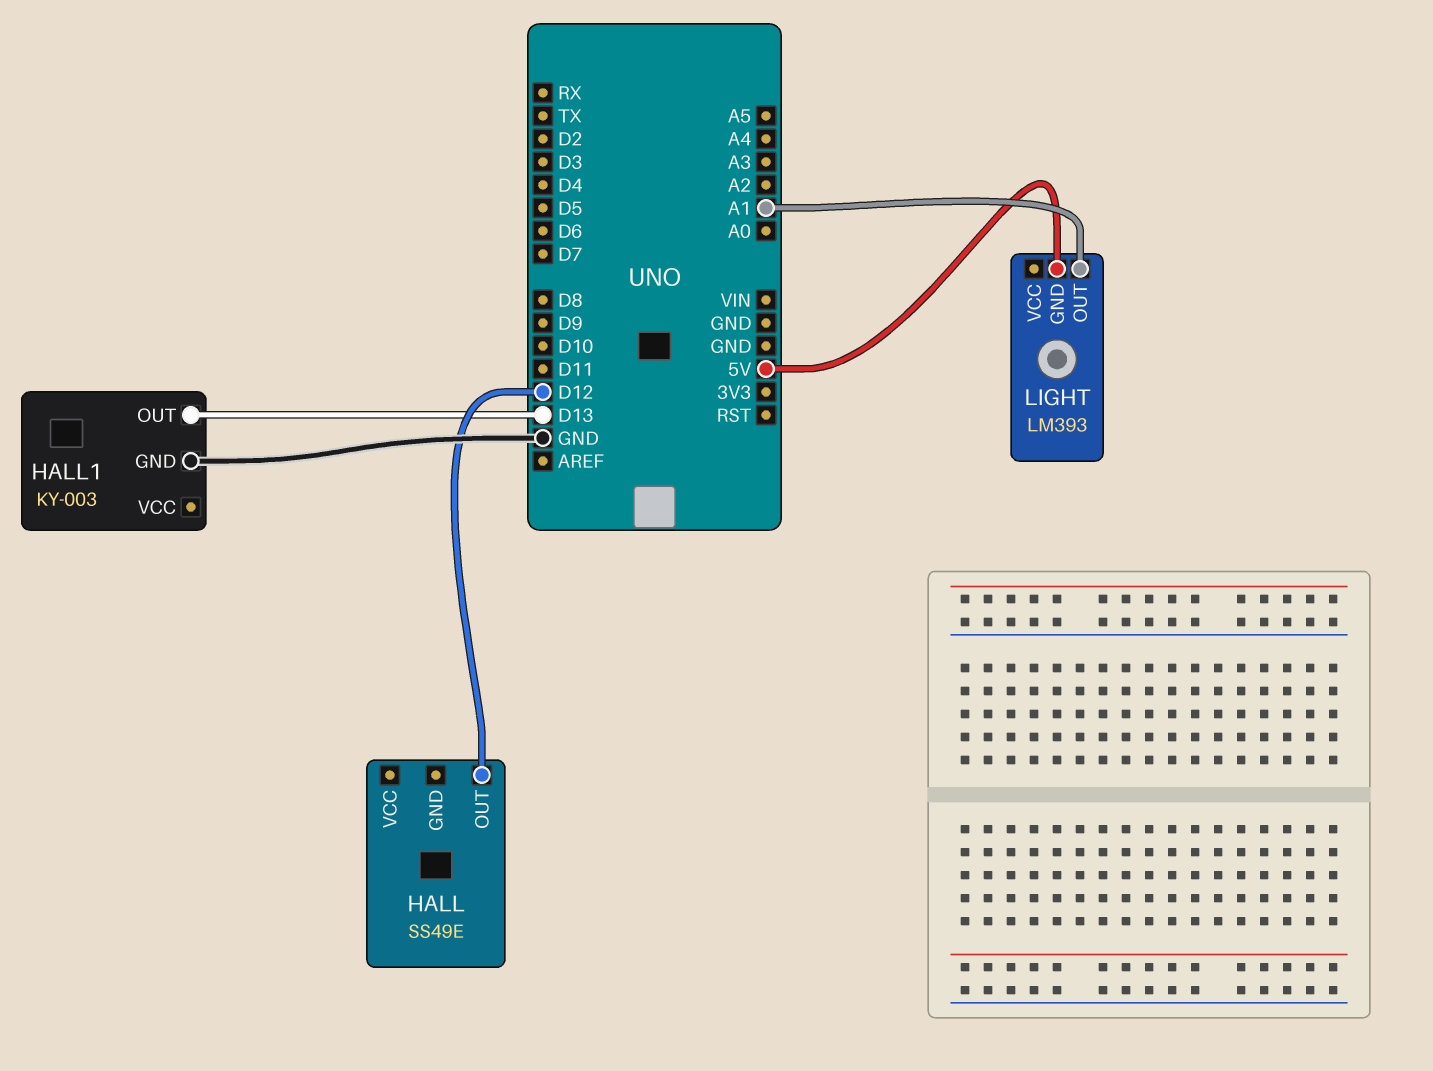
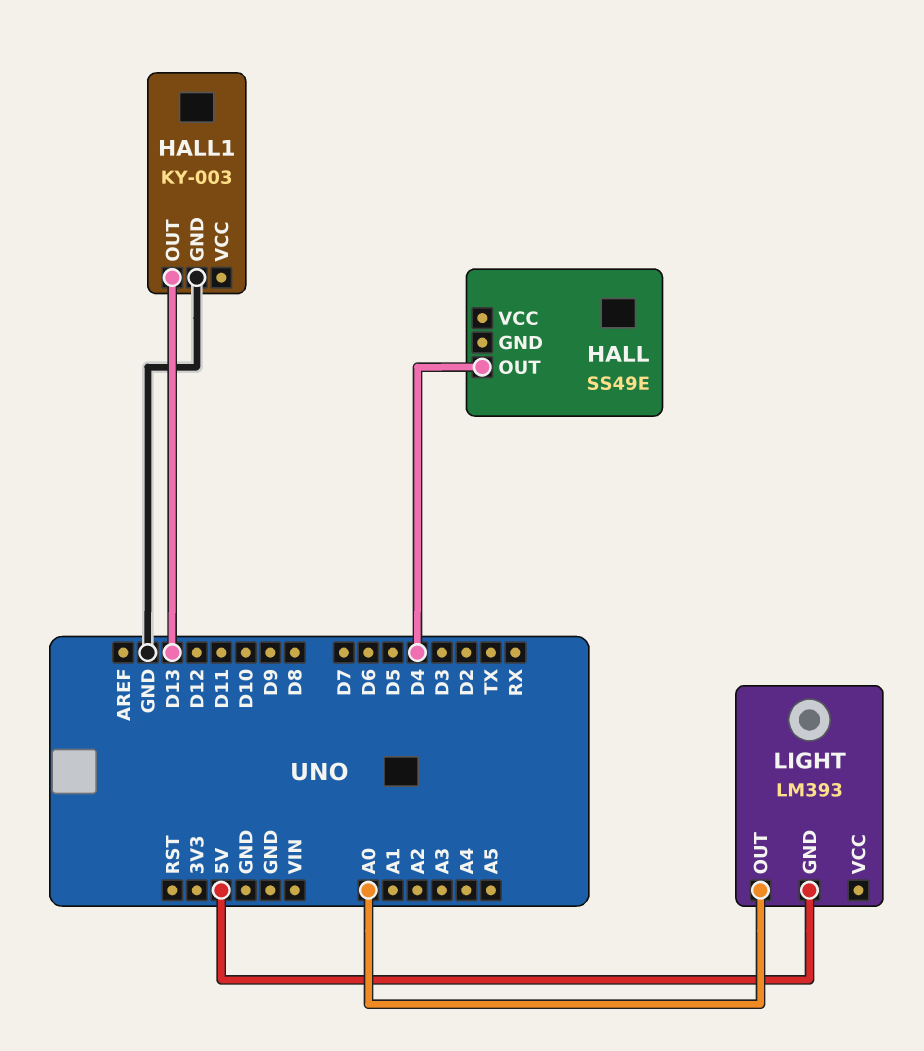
HALL pin OUT: D12 -> D4
LIGHT pin OUT: A1 -> A0

